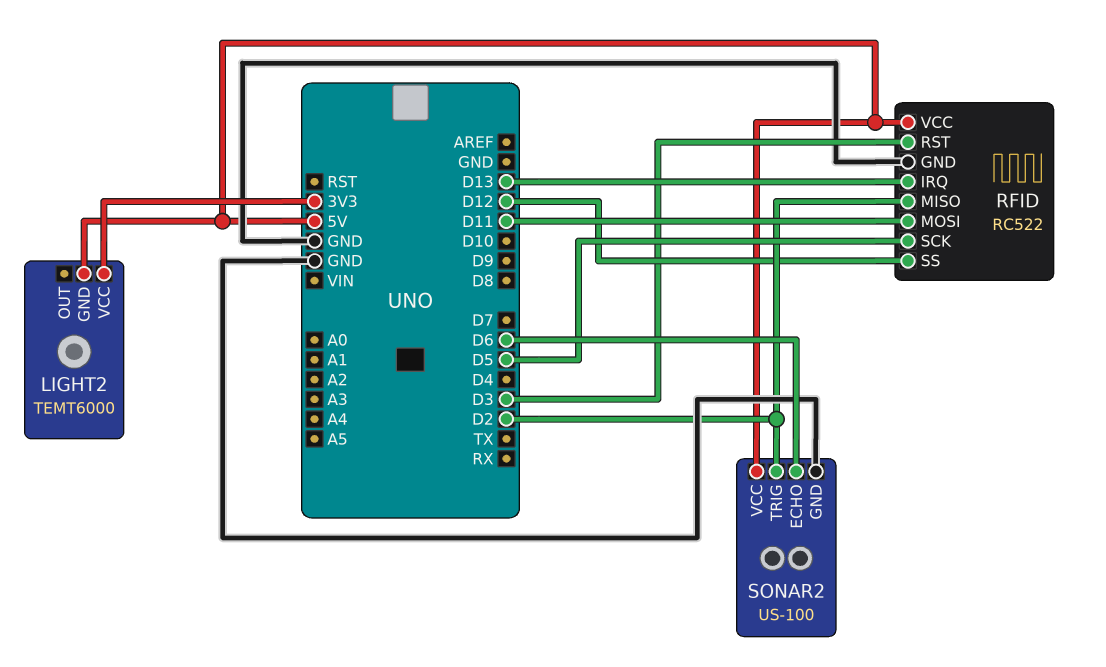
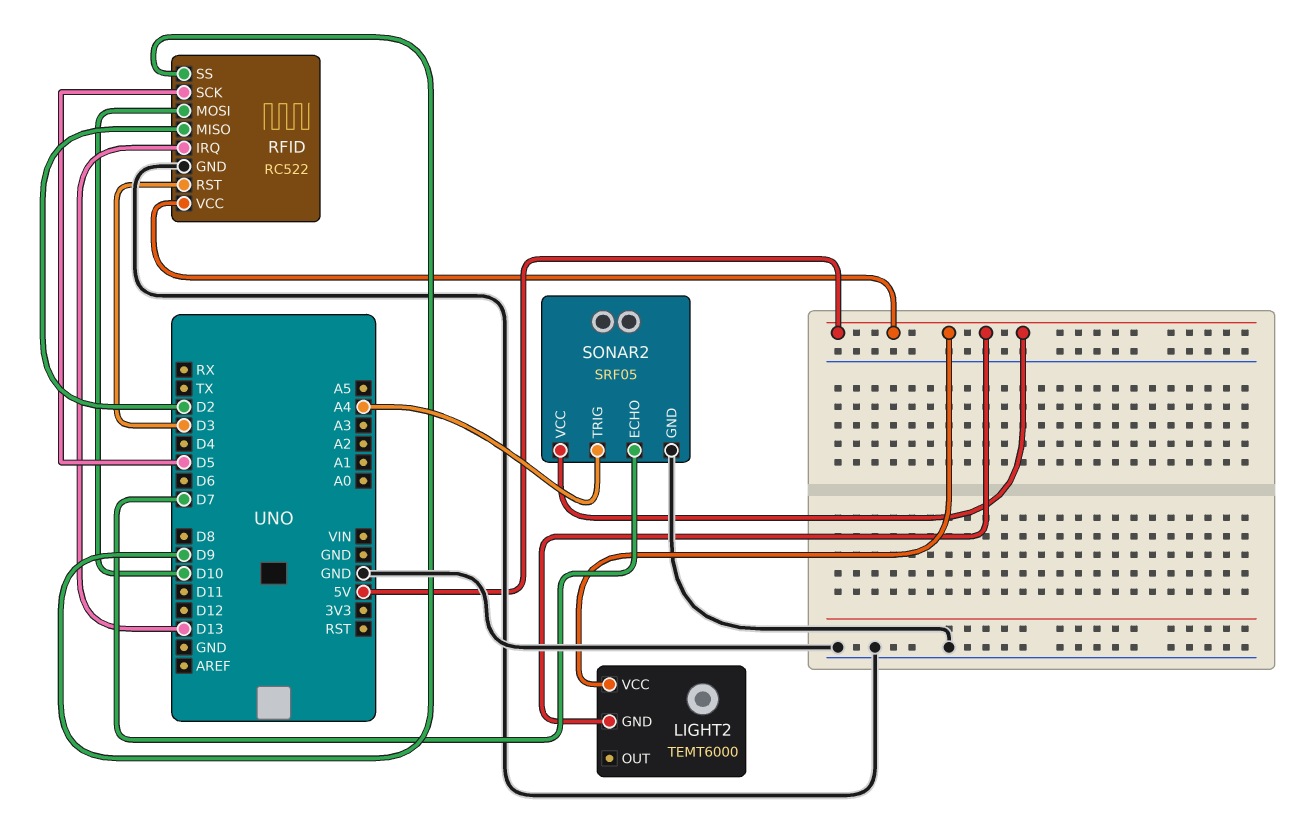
LIGHT2 pin VCC: 3V3 -> 5V
RFID pin MOSI: D11 -> D10
RFID pin SS: D12 -> D9
SONAR2: US-100 -> SRF05
SONAR2 pin ECHO: D6 -> D7
SONAR2 pin TRIG: D2 -> A4

